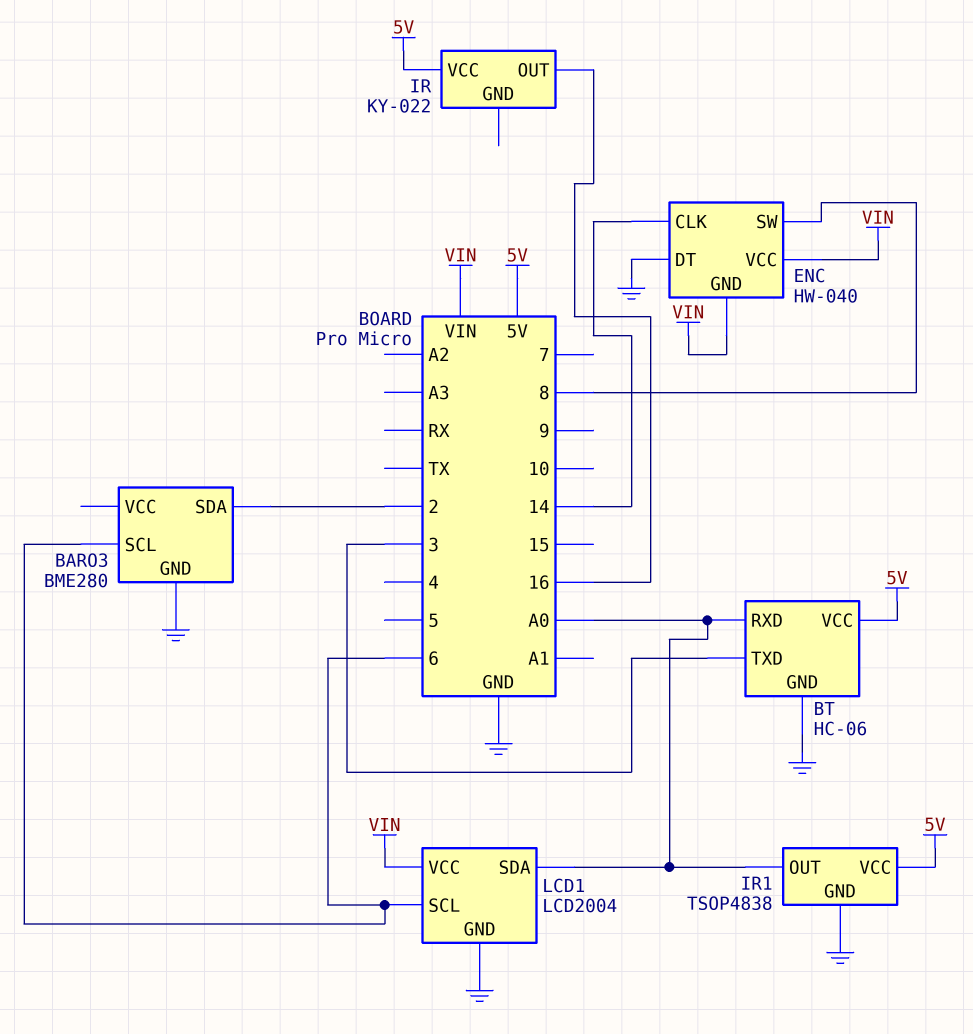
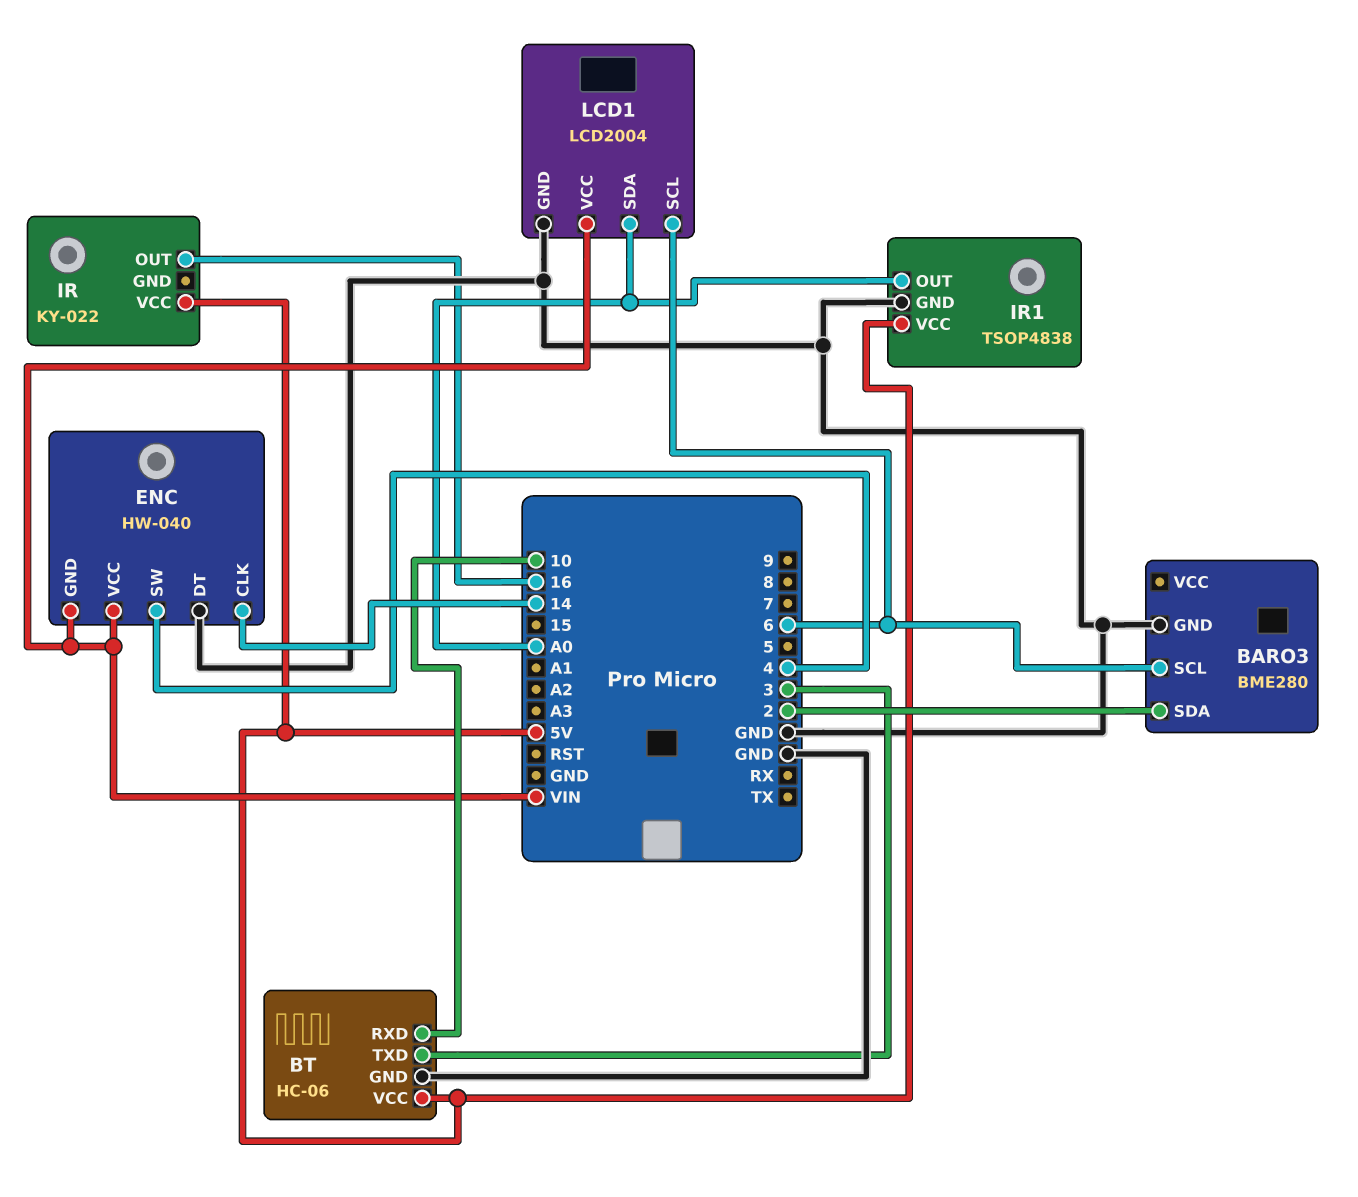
BT pin RXD: A0 -> 10
ENC pin SW: 8 -> 4

